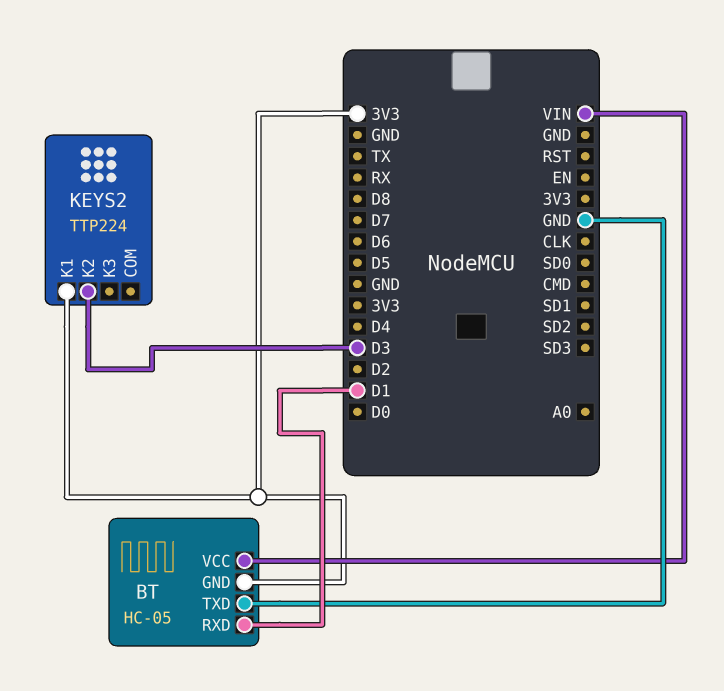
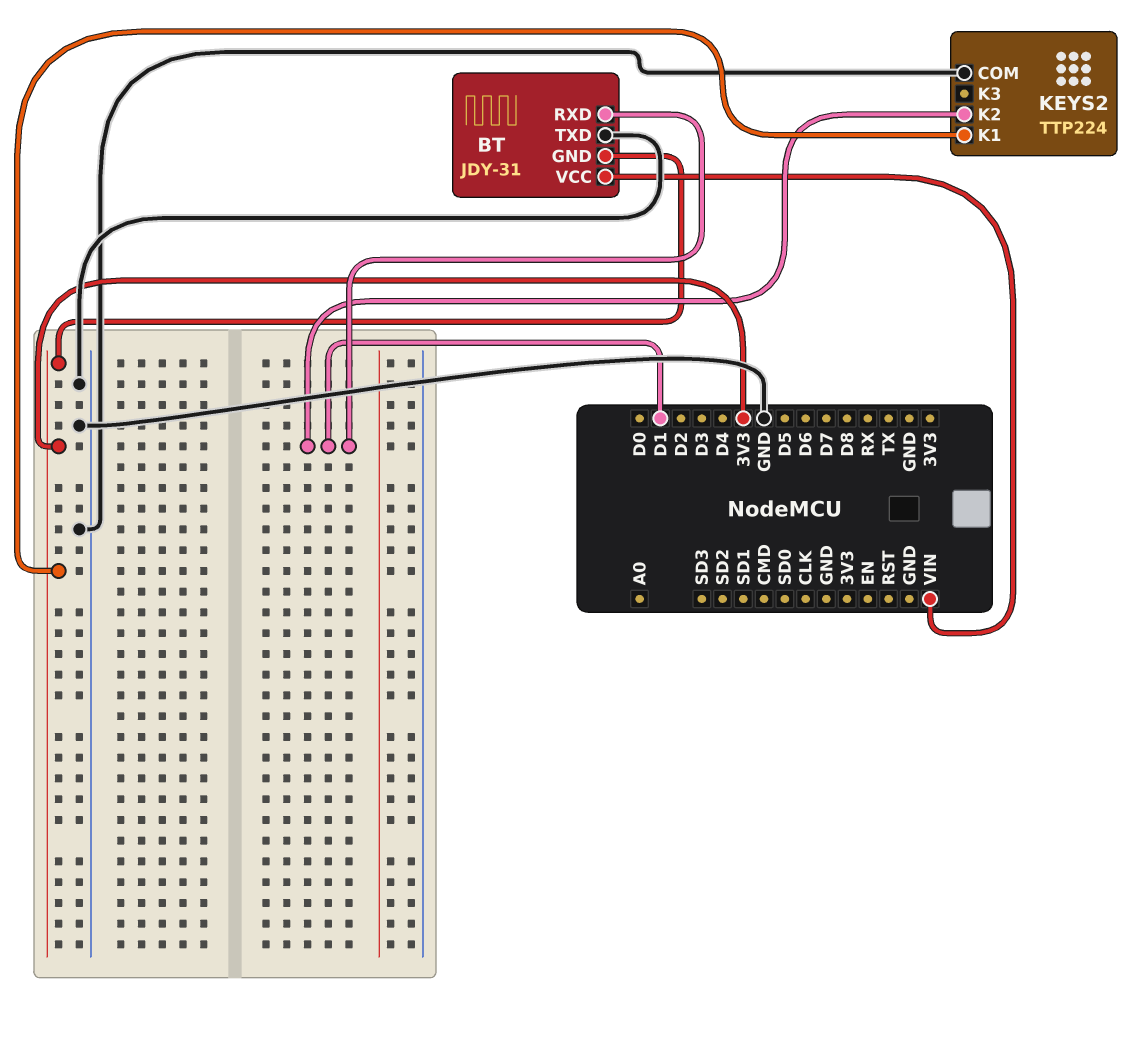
BT: HC-05 -> JDY-31
KEYS2 pin COM: none -> GND
KEYS2 pin K2: D3 -> D1

